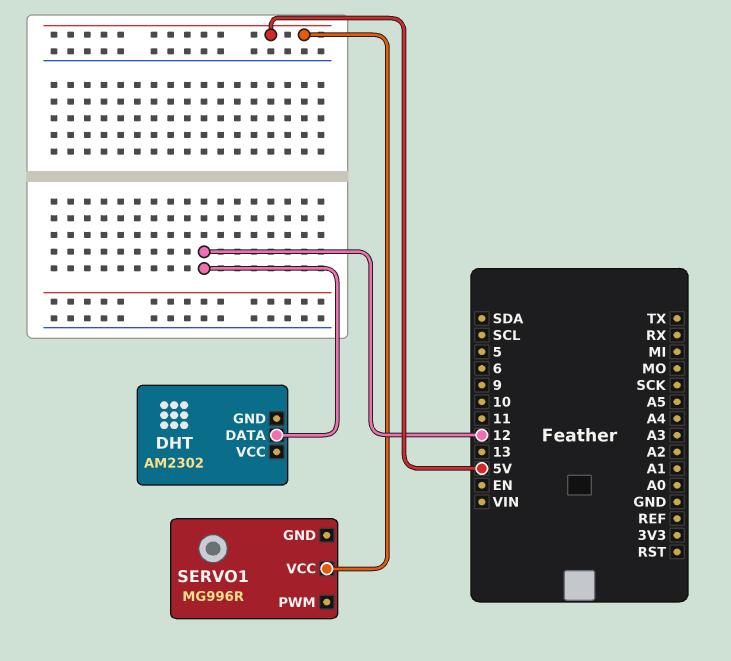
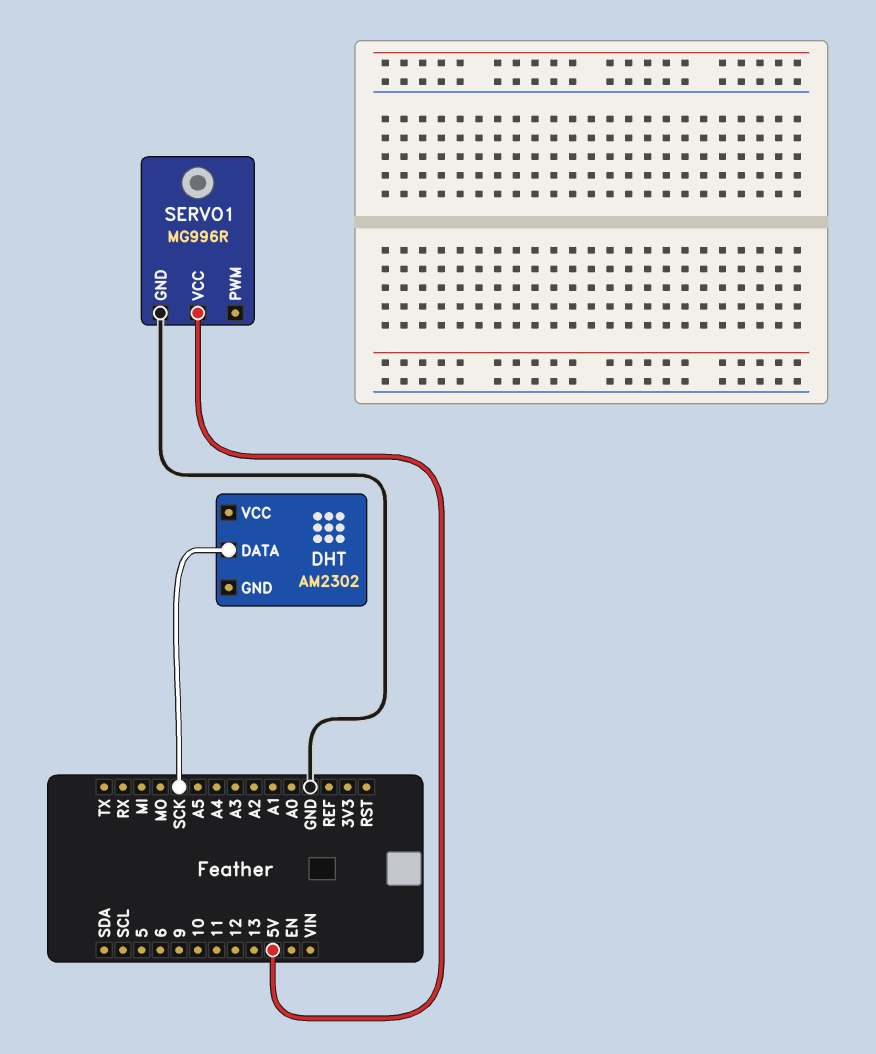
DHT pin DATA: 12 -> SCK
SERVO1 pin GND: none -> GND

